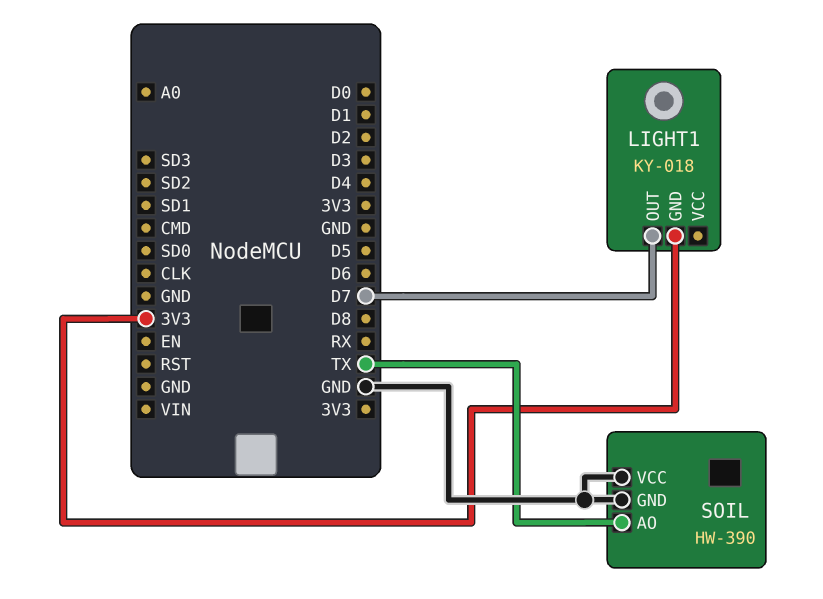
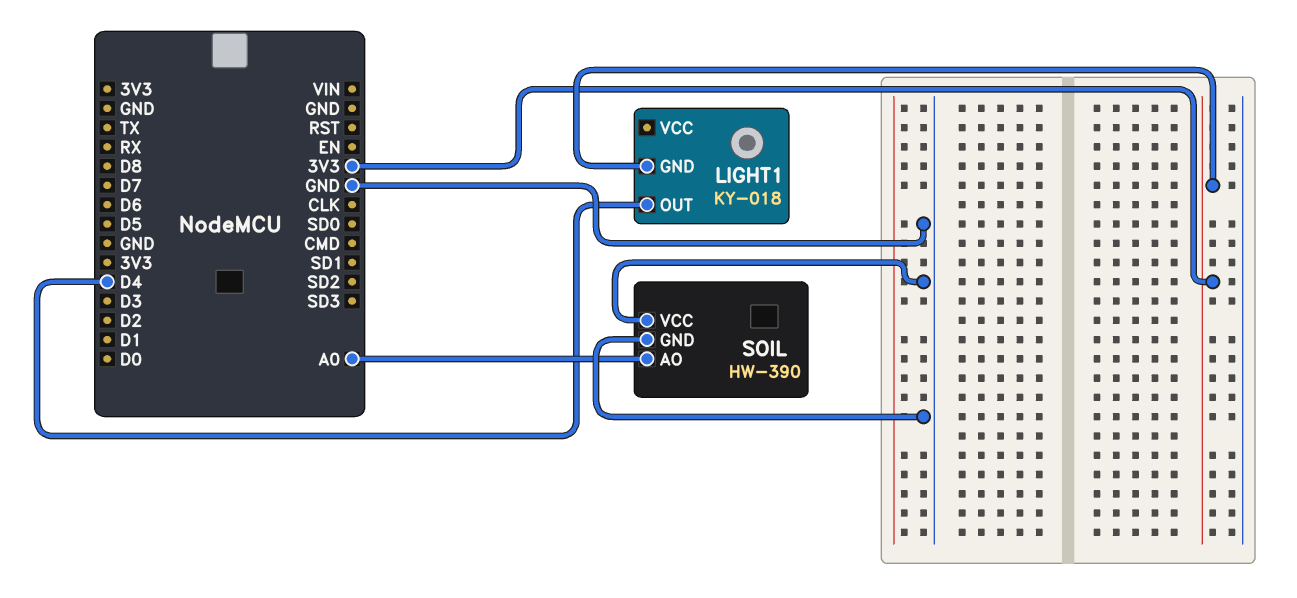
LIGHT1 pin OUT: D7 -> D4
SOIL pin AO: TX -> A0

